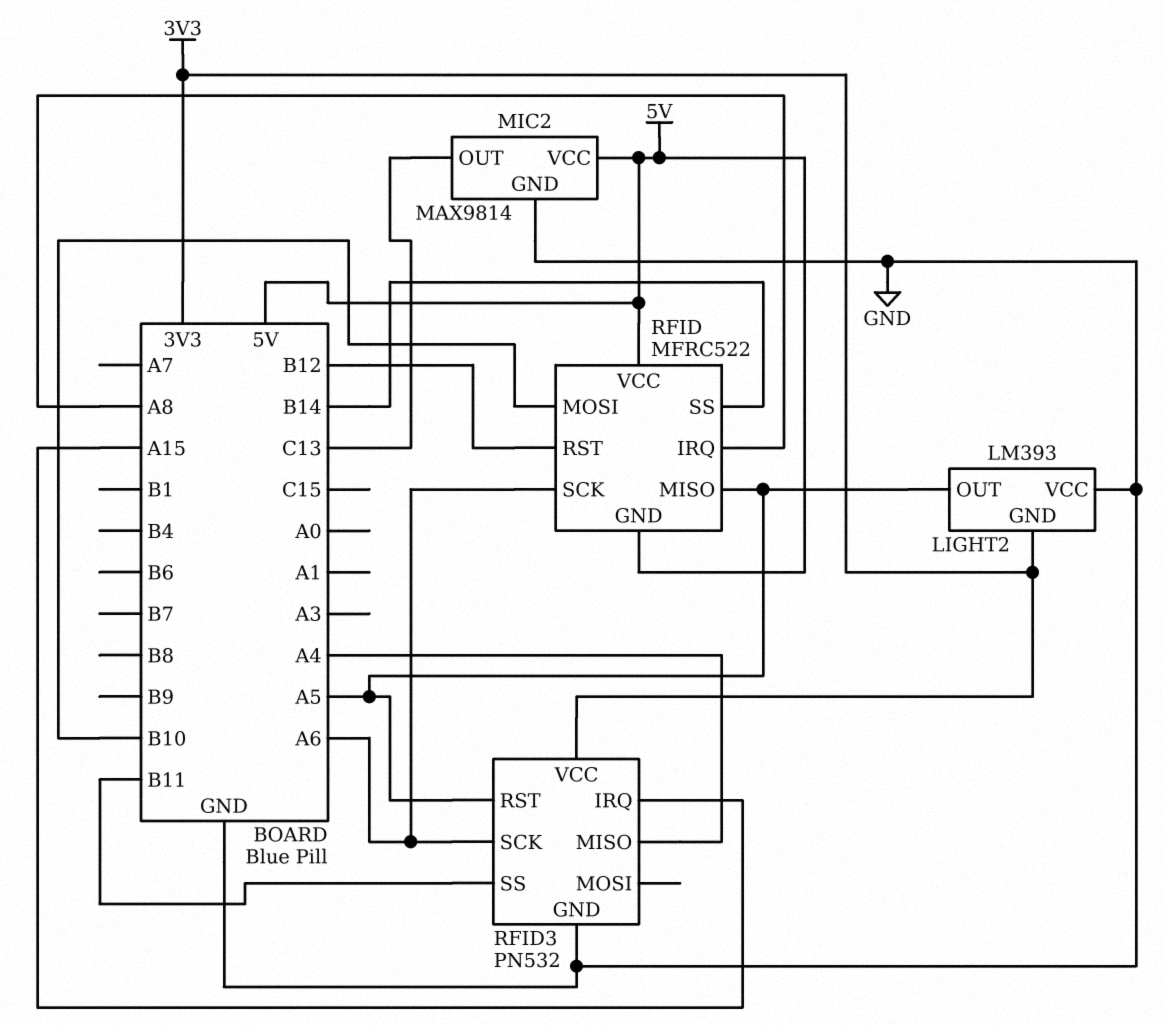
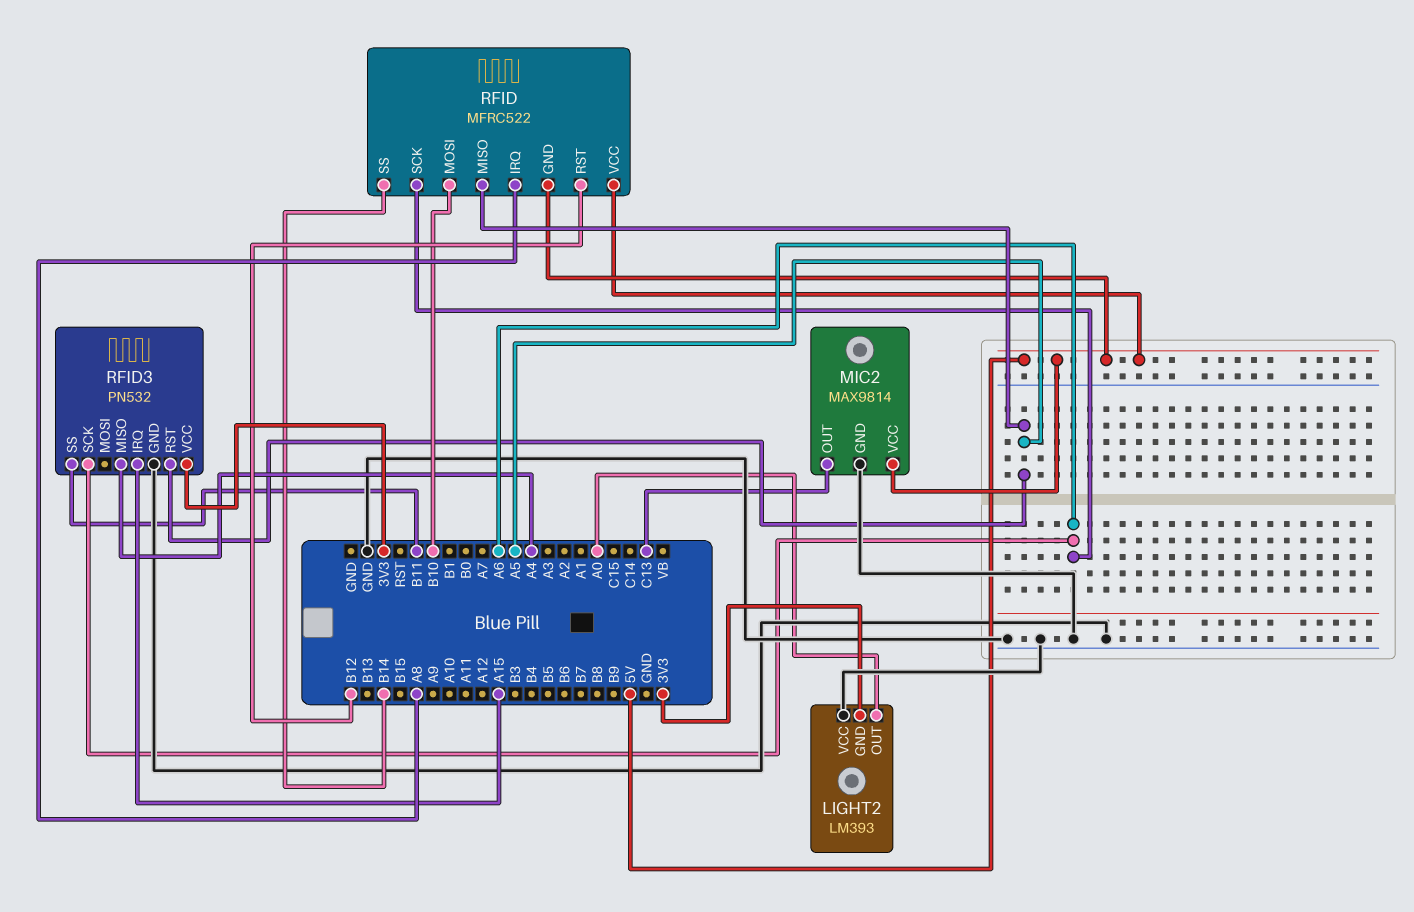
LIGHT2 pin OUT: A5 -> A0

